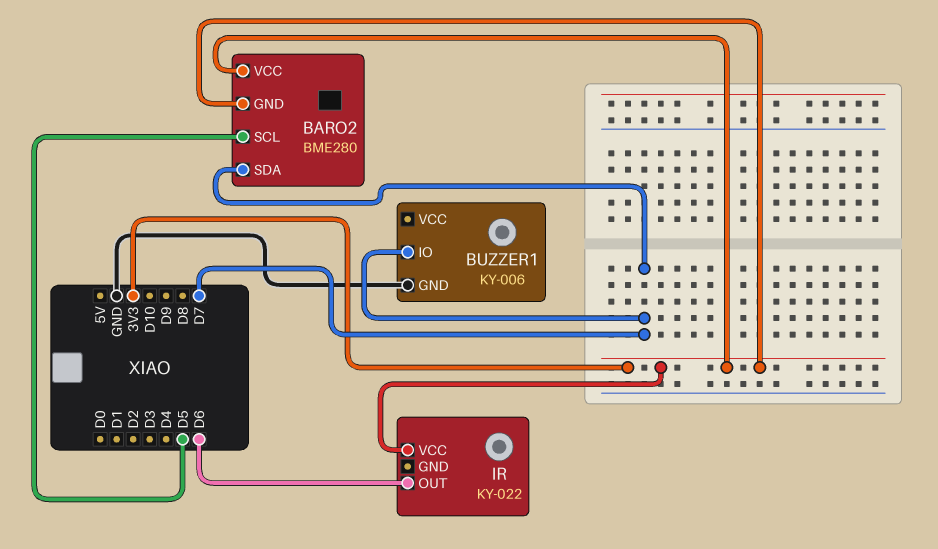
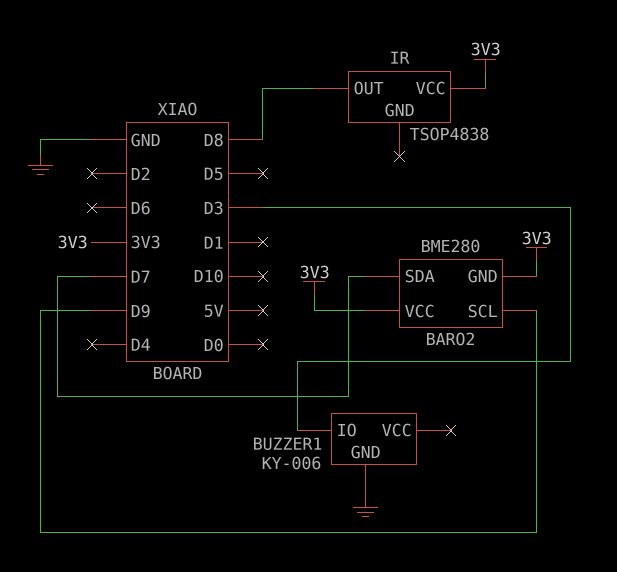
BARO2 pin SCL: D5 -> D9
BUZZER1 pin IO: D7 -> D3
IR: KY-022 -> TSOP4838
IR pin OUT: D6 -> D8

